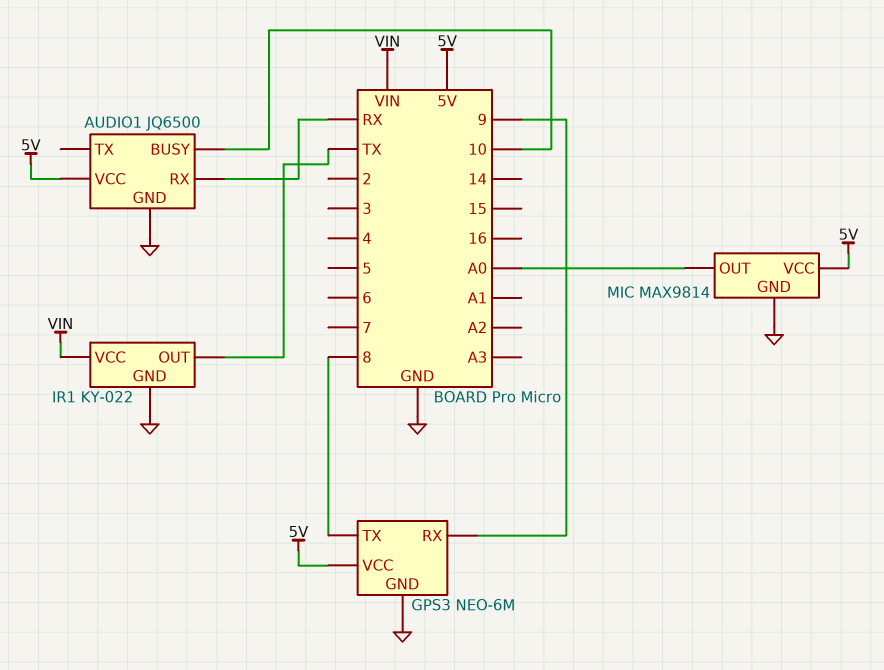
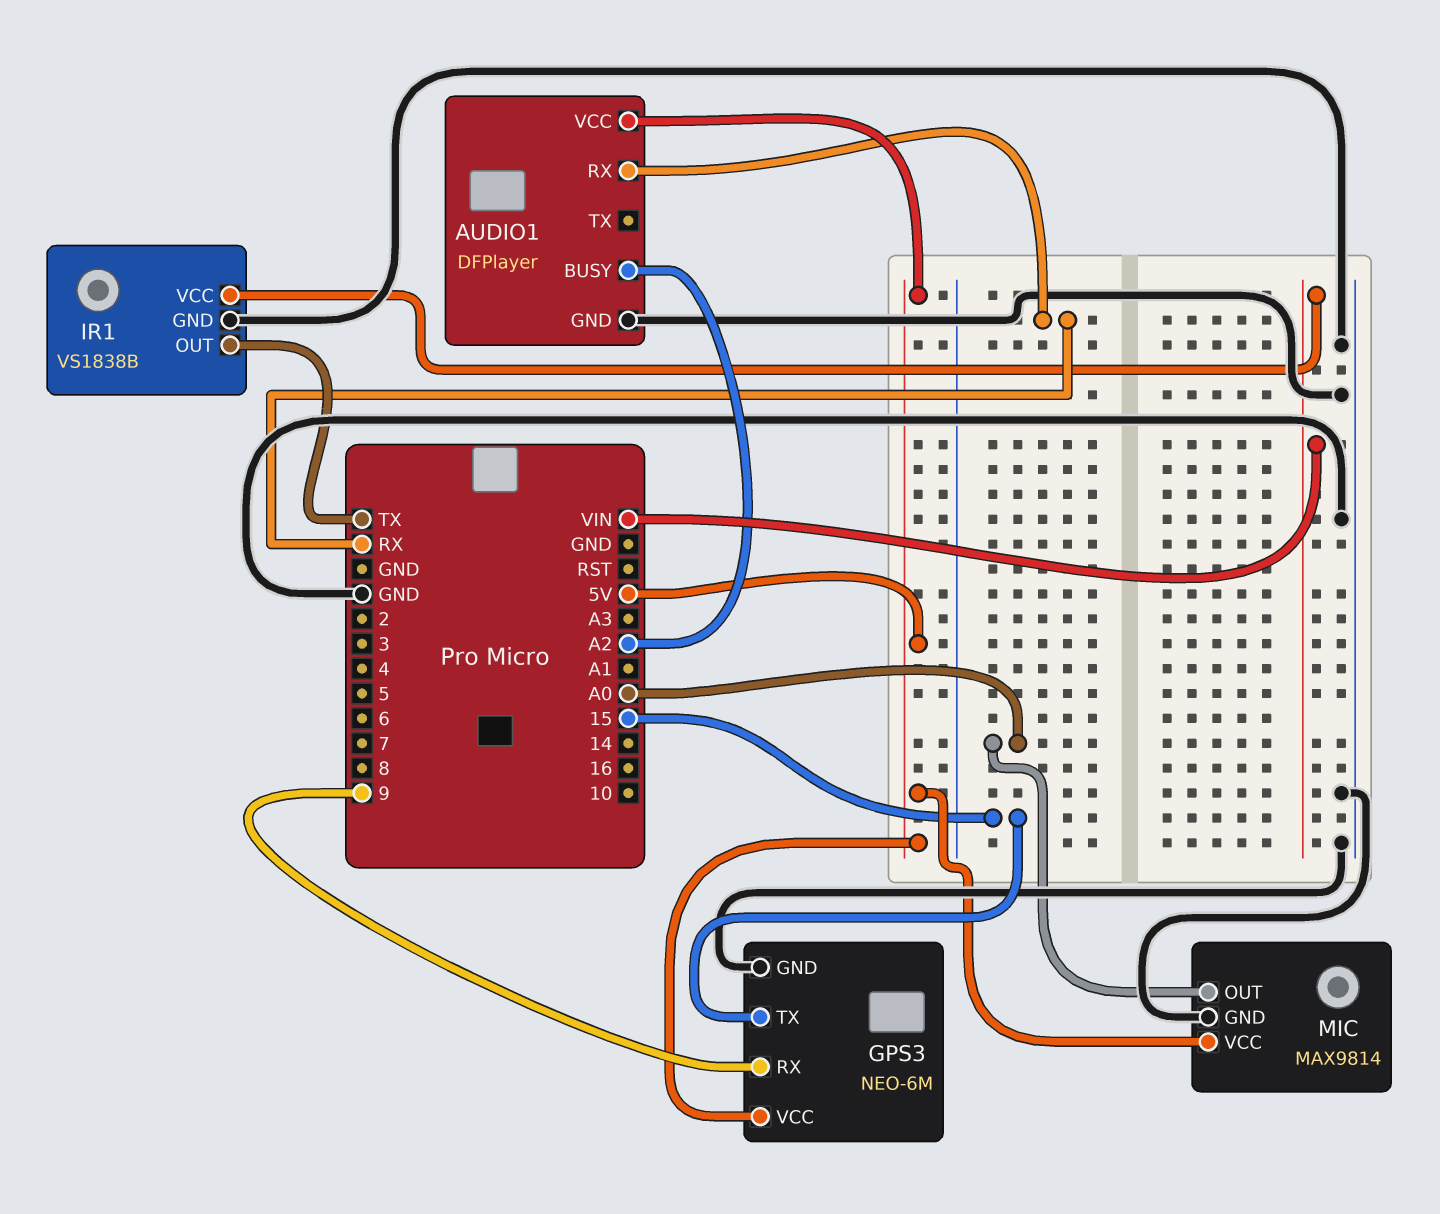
AUDIO1: JQ6500 -> DFPlayer
AUDIO1 pin BUSY: 10 -> A2
GPS3 pin TX: 8 -> 15
IR1: KY-022 -> VS1838B

